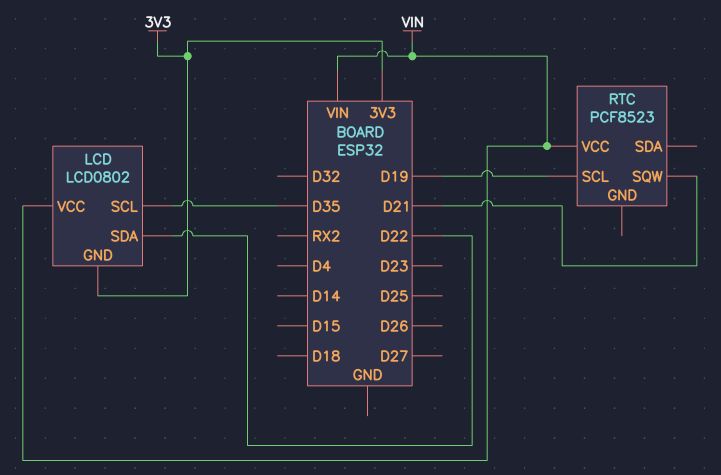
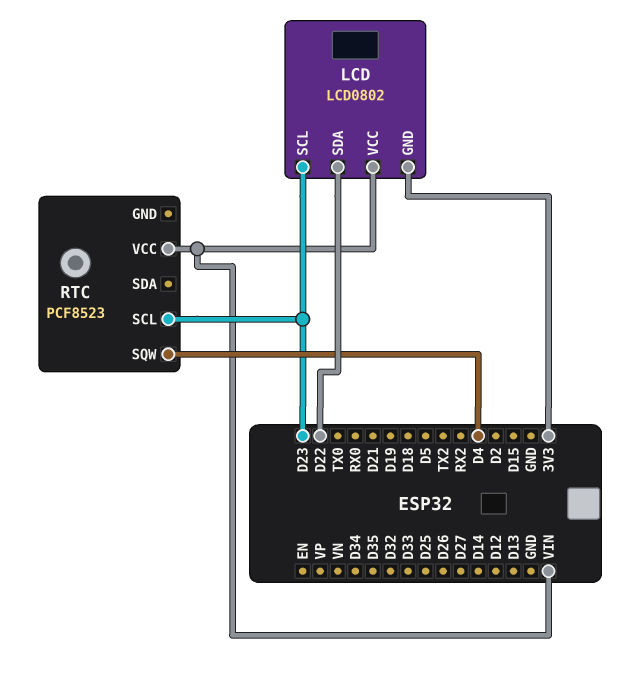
LCD pin SCL: D35 -> D23
RTC pin SCL: D19 -> D23
RTC pin SQW: D21 -> D4

